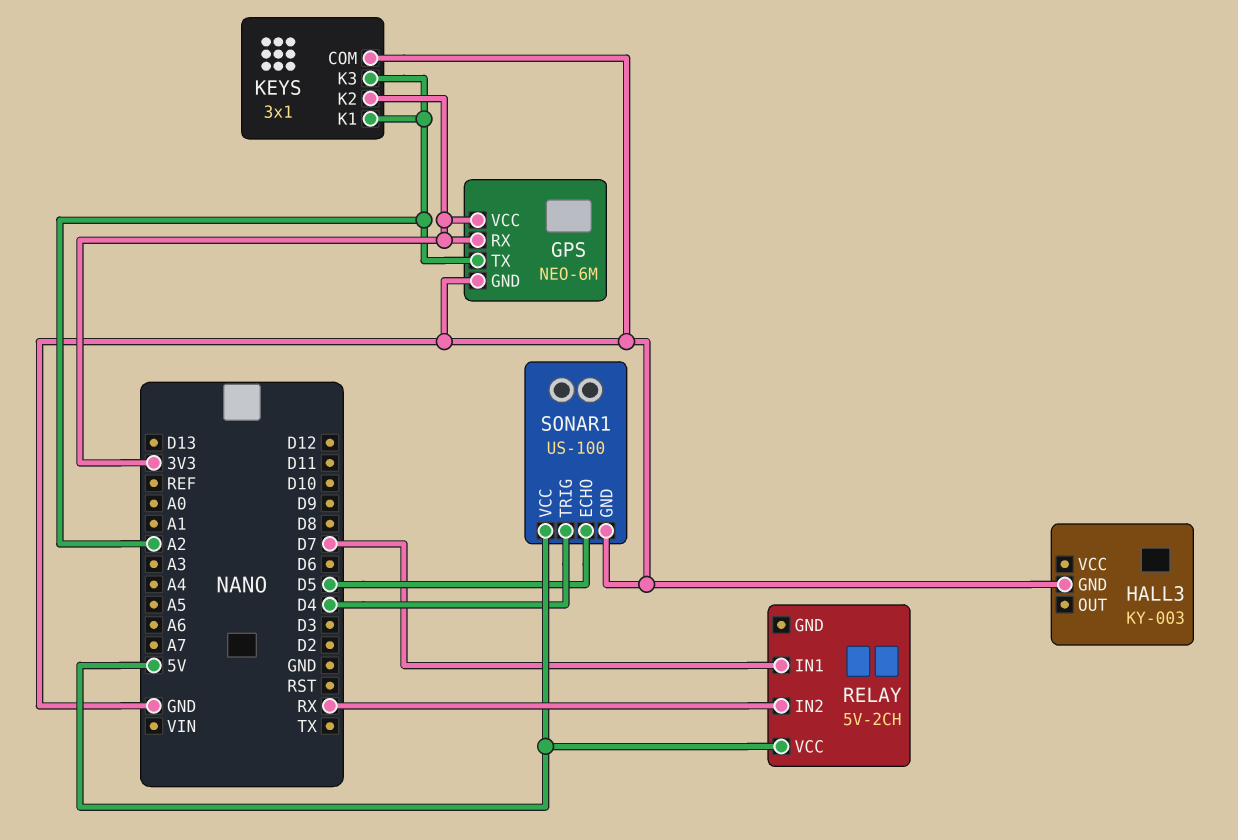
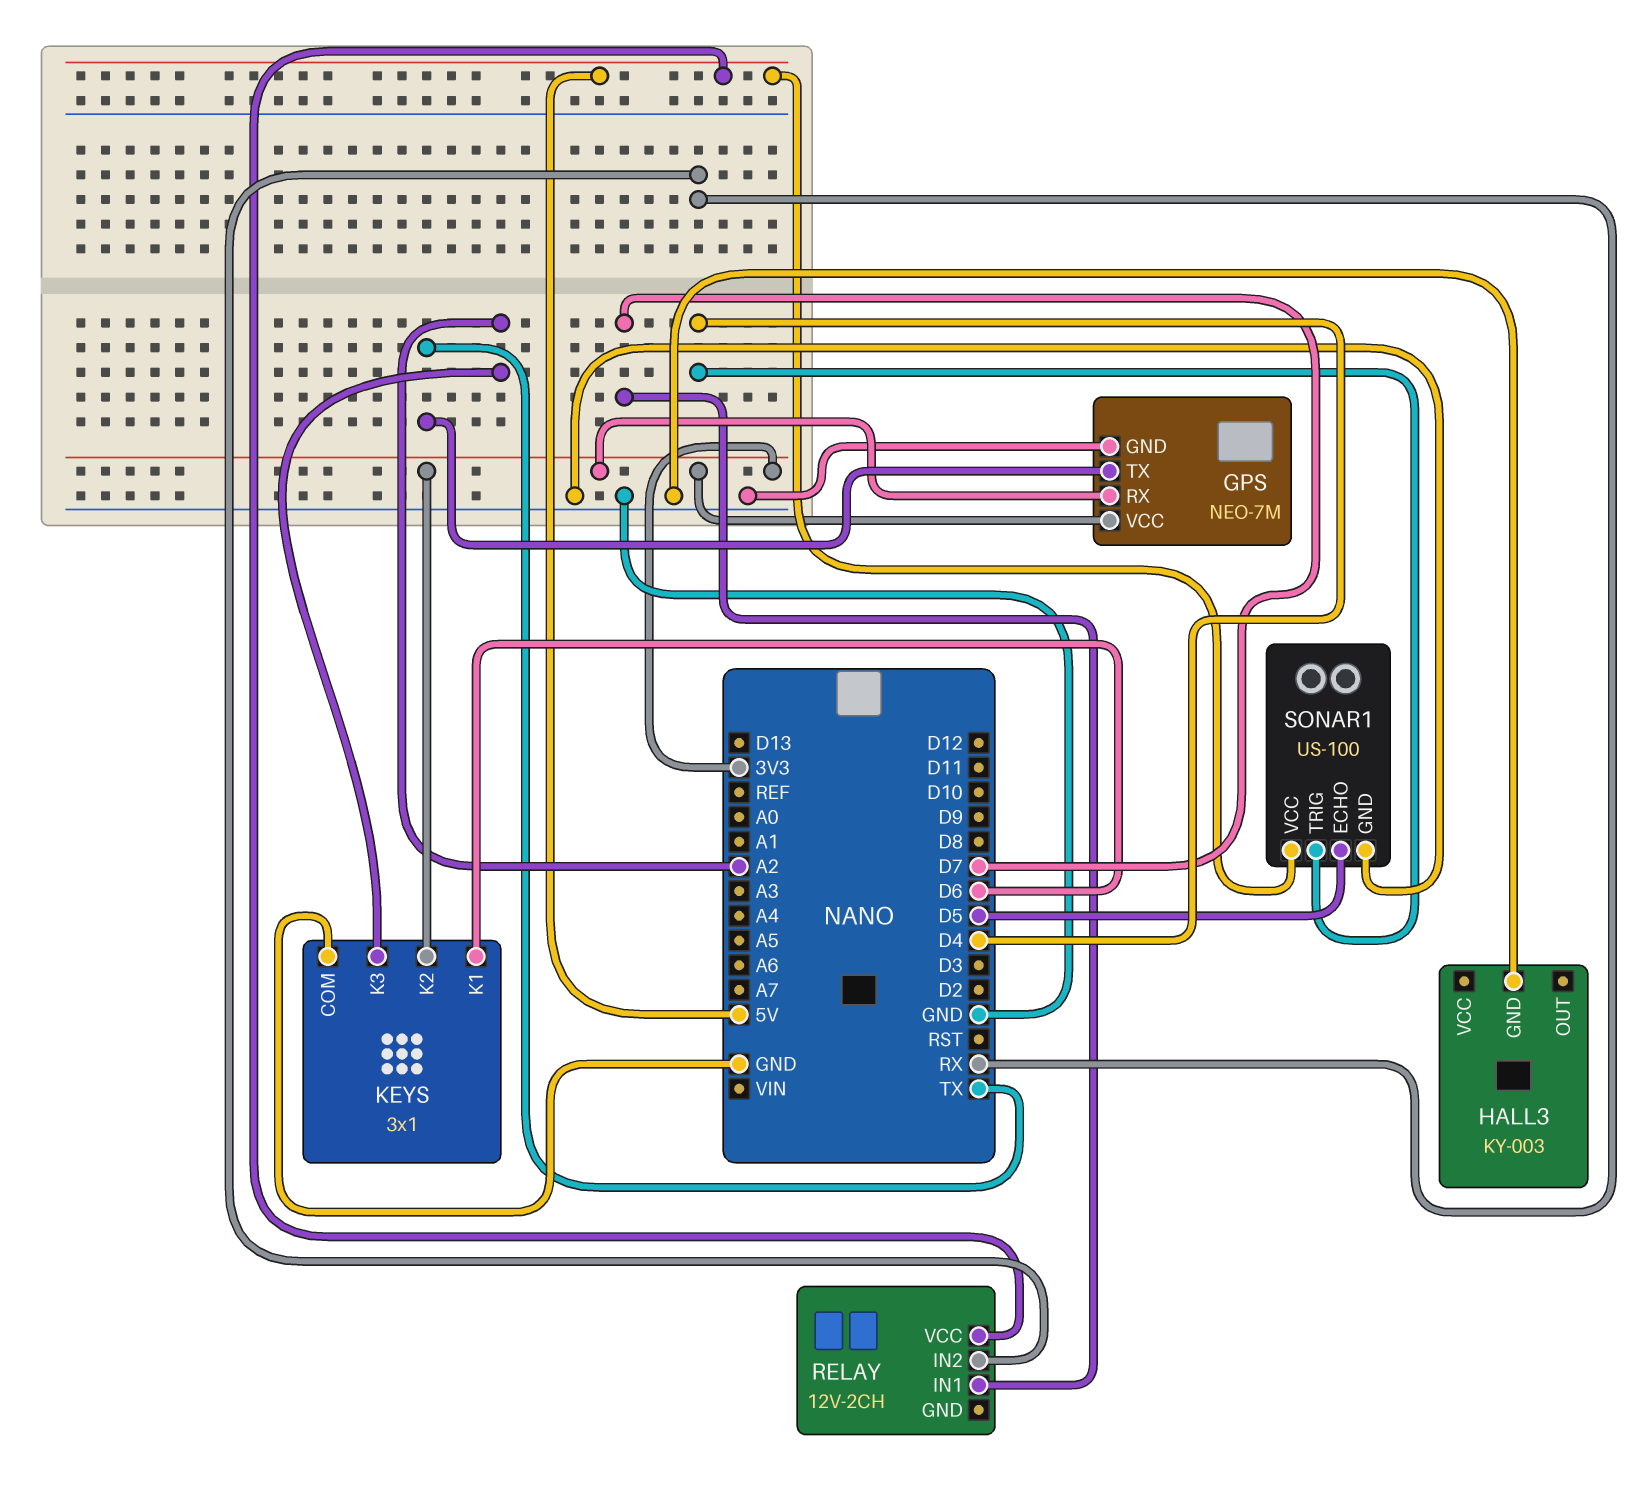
GPS: NEO-6M -> NEO-7M
GPS pin TX: A2 -> TX
KEYS pin K1: A2 -> D6
RELAY: 5V-2CH -> 12V-2CH

